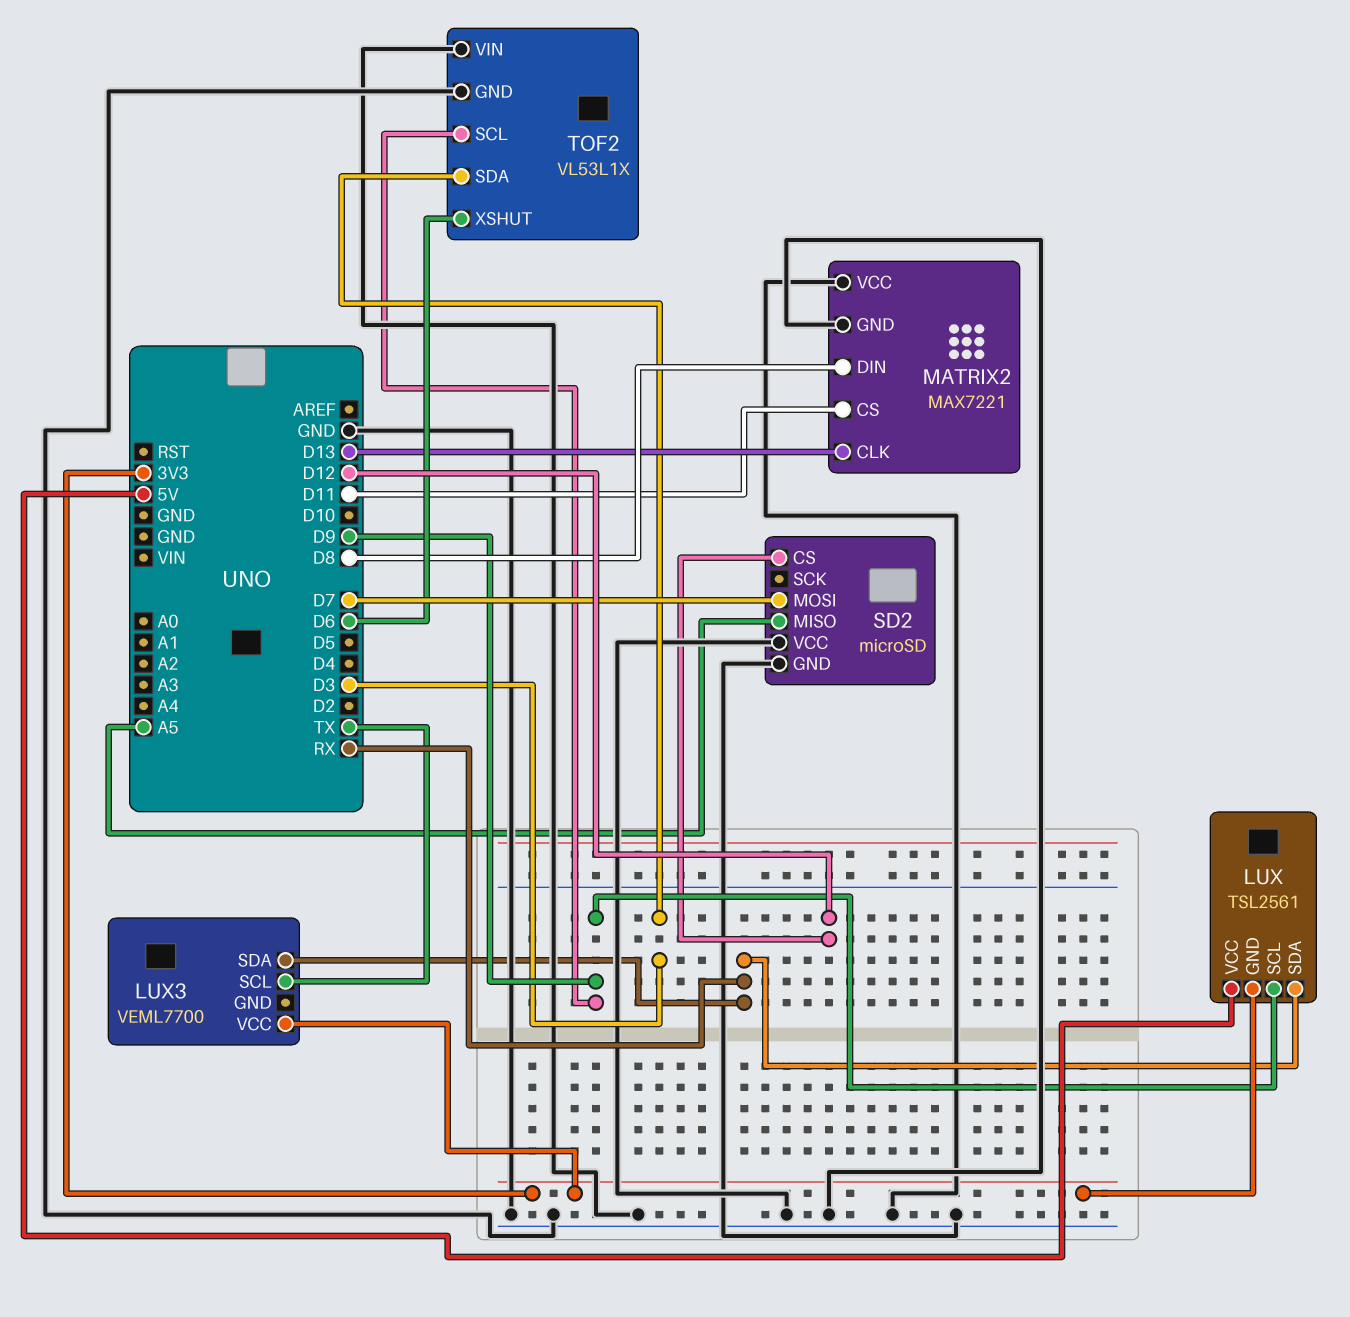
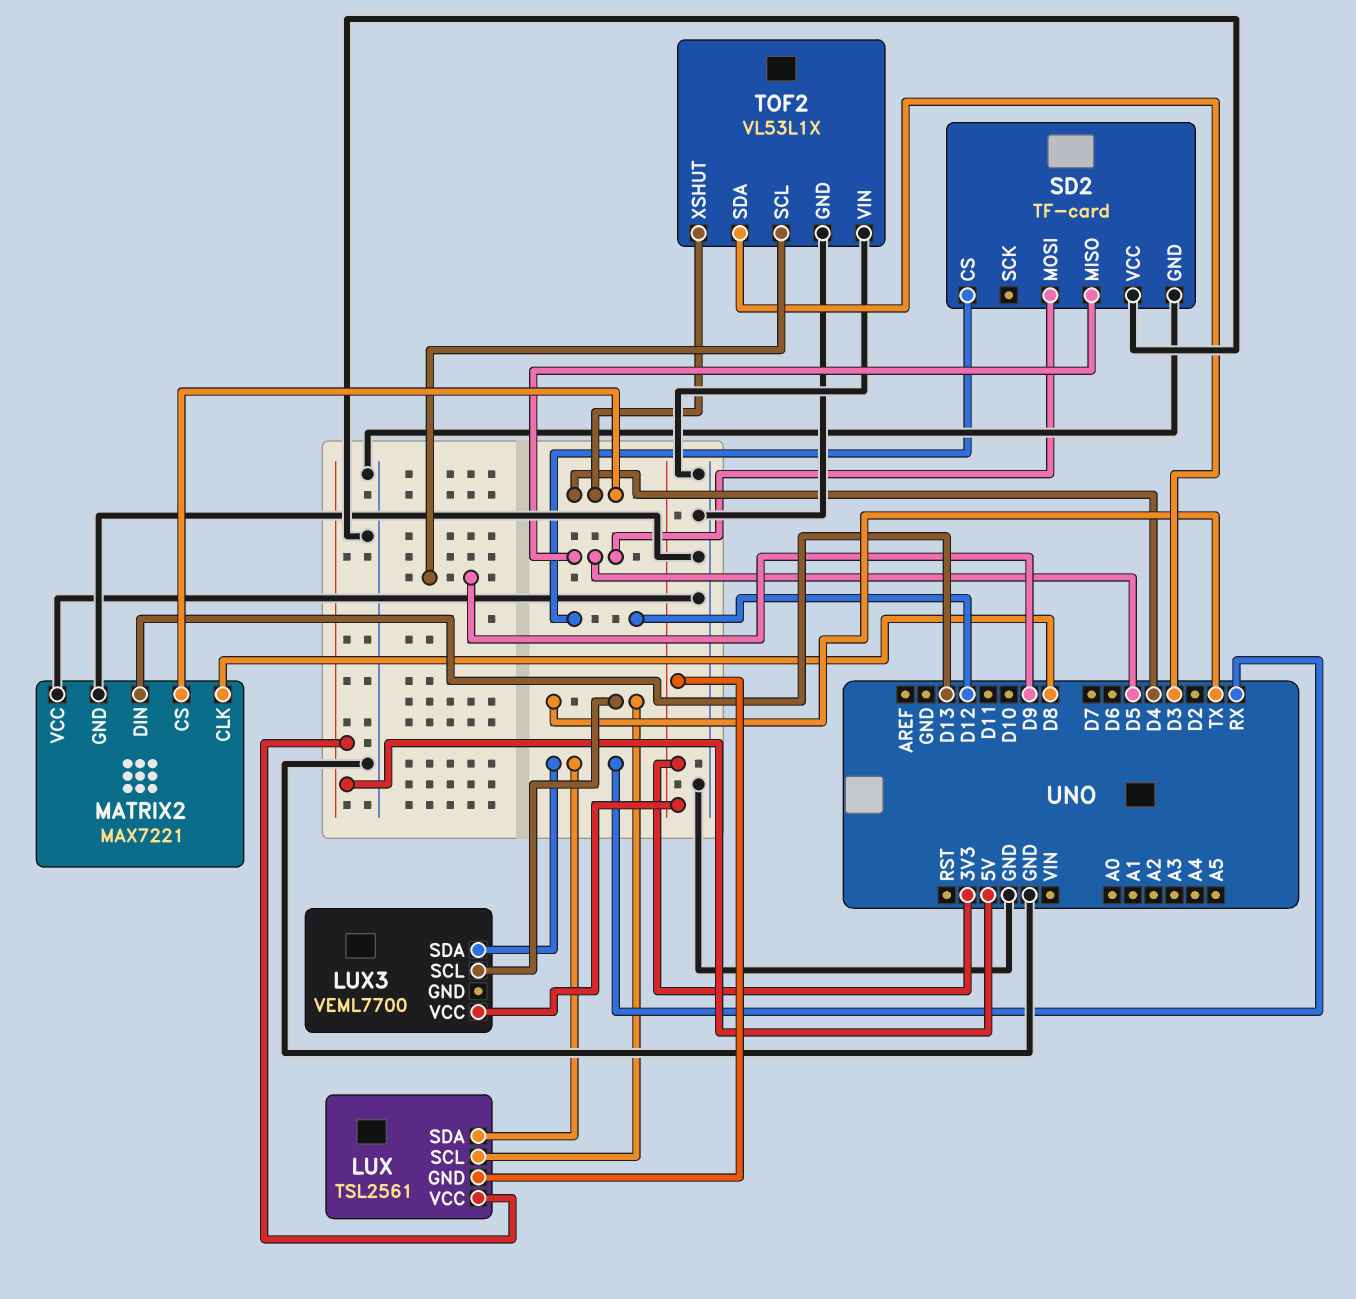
LUX pin SCL: D9 -> TX
MATRIX2 pin CLK: D13 -> D8
MATRIX2 pin CS: D11 -> D4
MATRIX2 pin DIN: D8 -> D13
SD2: microSD -> TF-card
SD2 pin MISO: A5 -> D5
SD2 pin MOSI: D7 -> D5
TOF2 pin XSHUT: D6 -> D4

